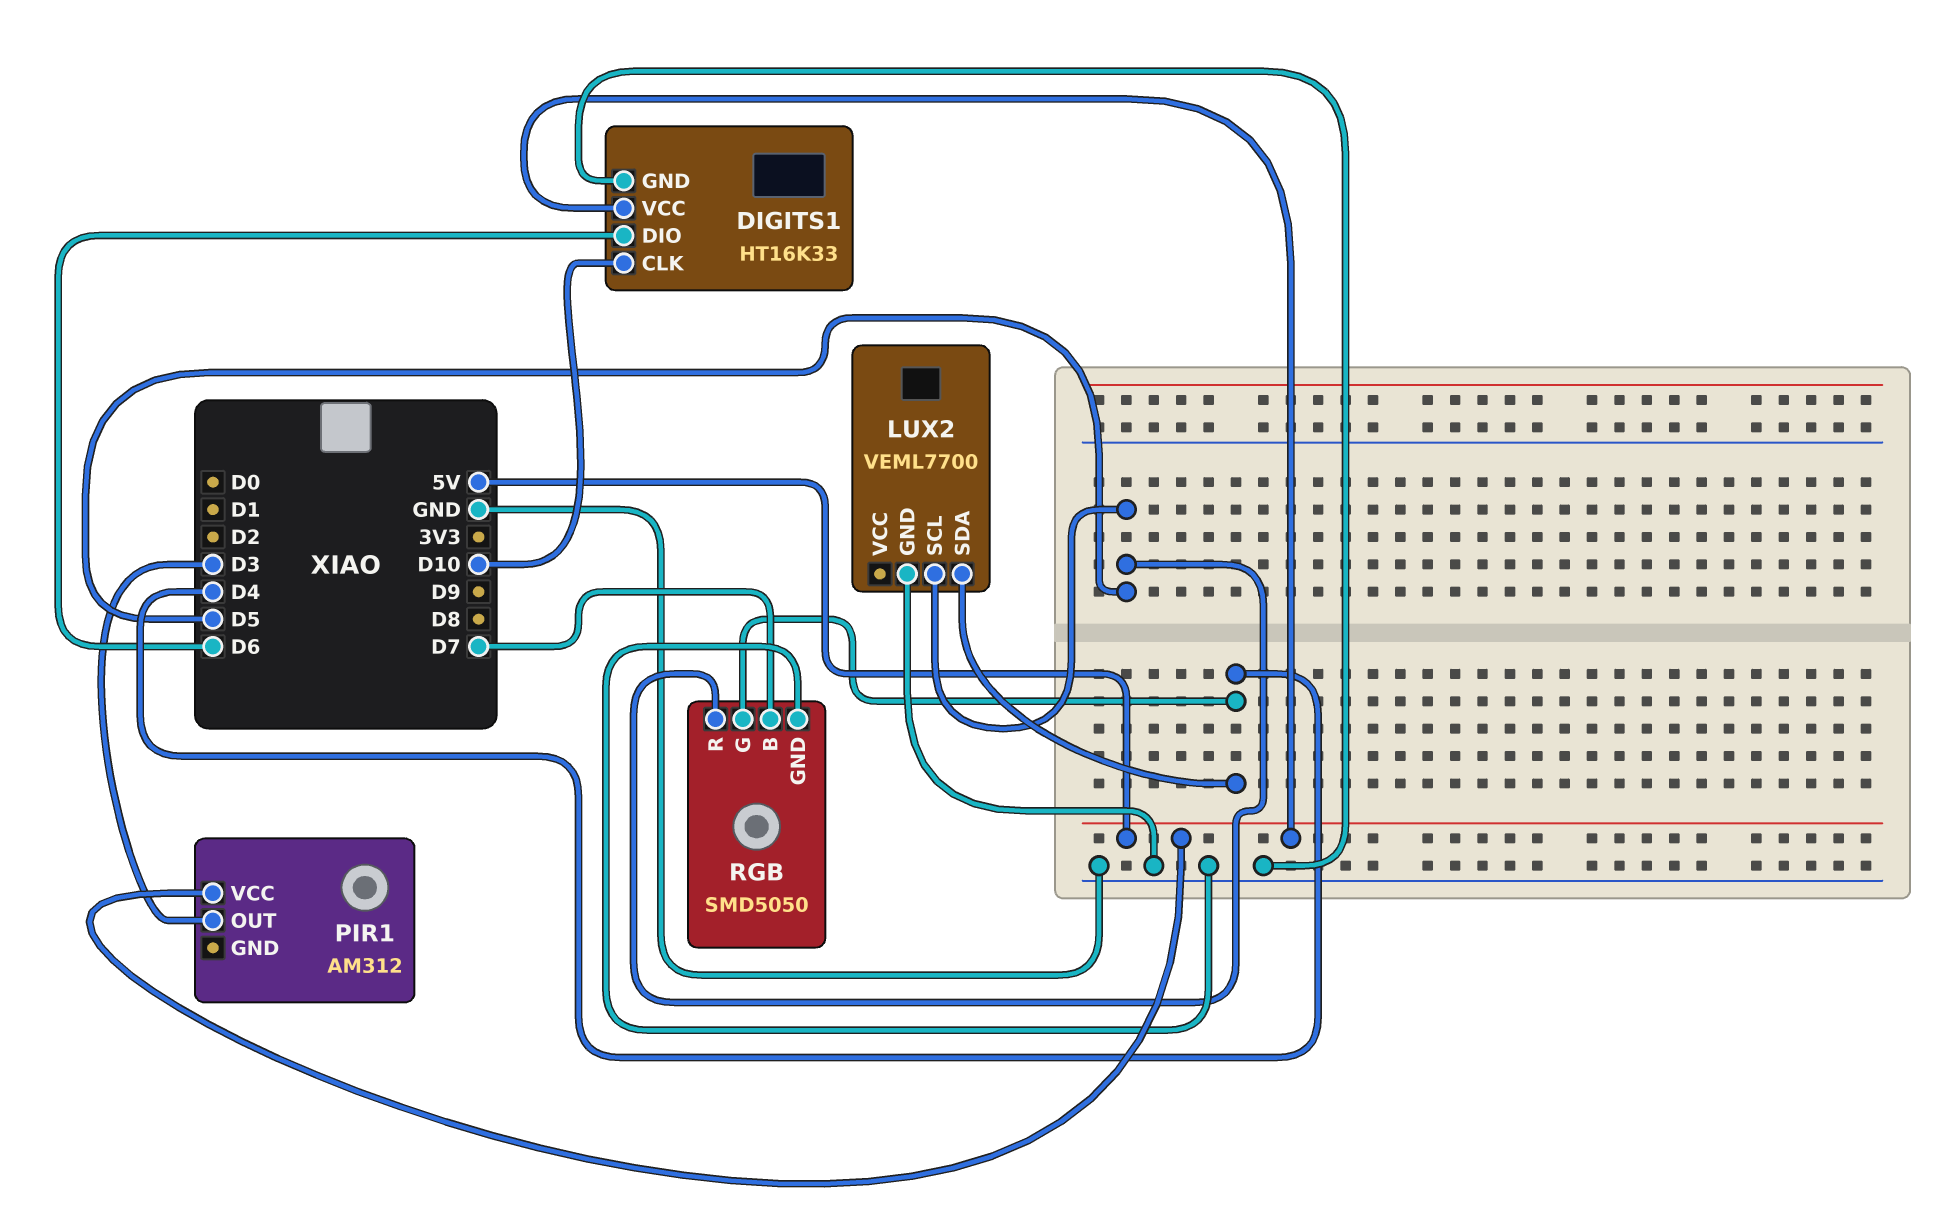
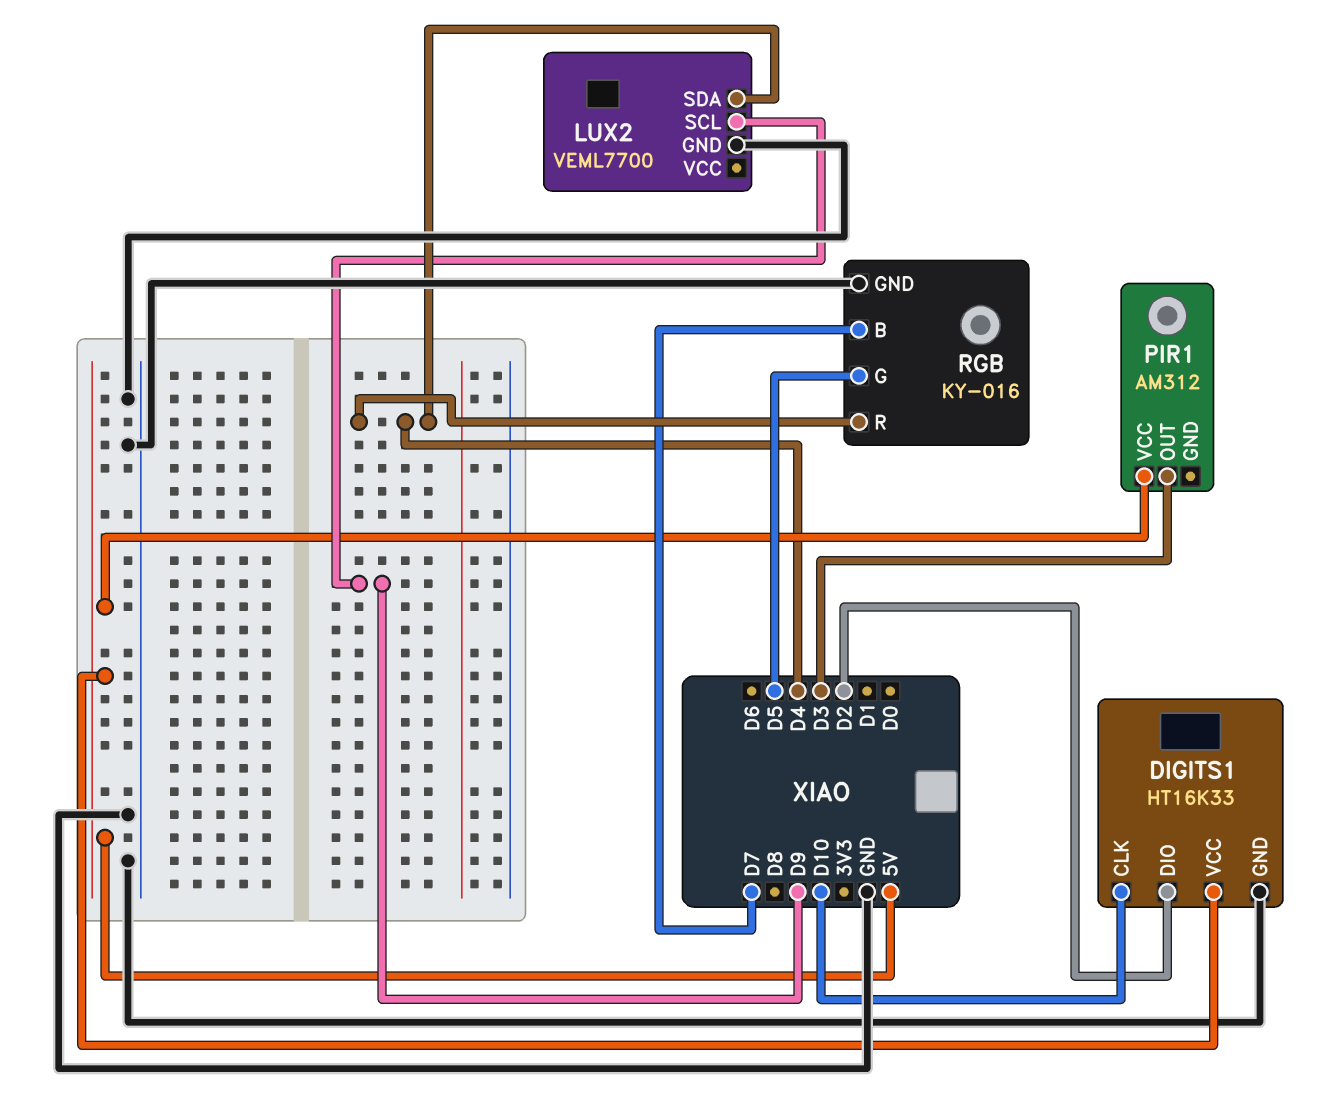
DIGITS1 pin DIO: D6 -> D2
LUX2 pin SCL: D5 -> D9
RGB: SMD5050 -> KY-016
RGB pin G: D4 -> D5
RGB pin R: D5 -> D4

